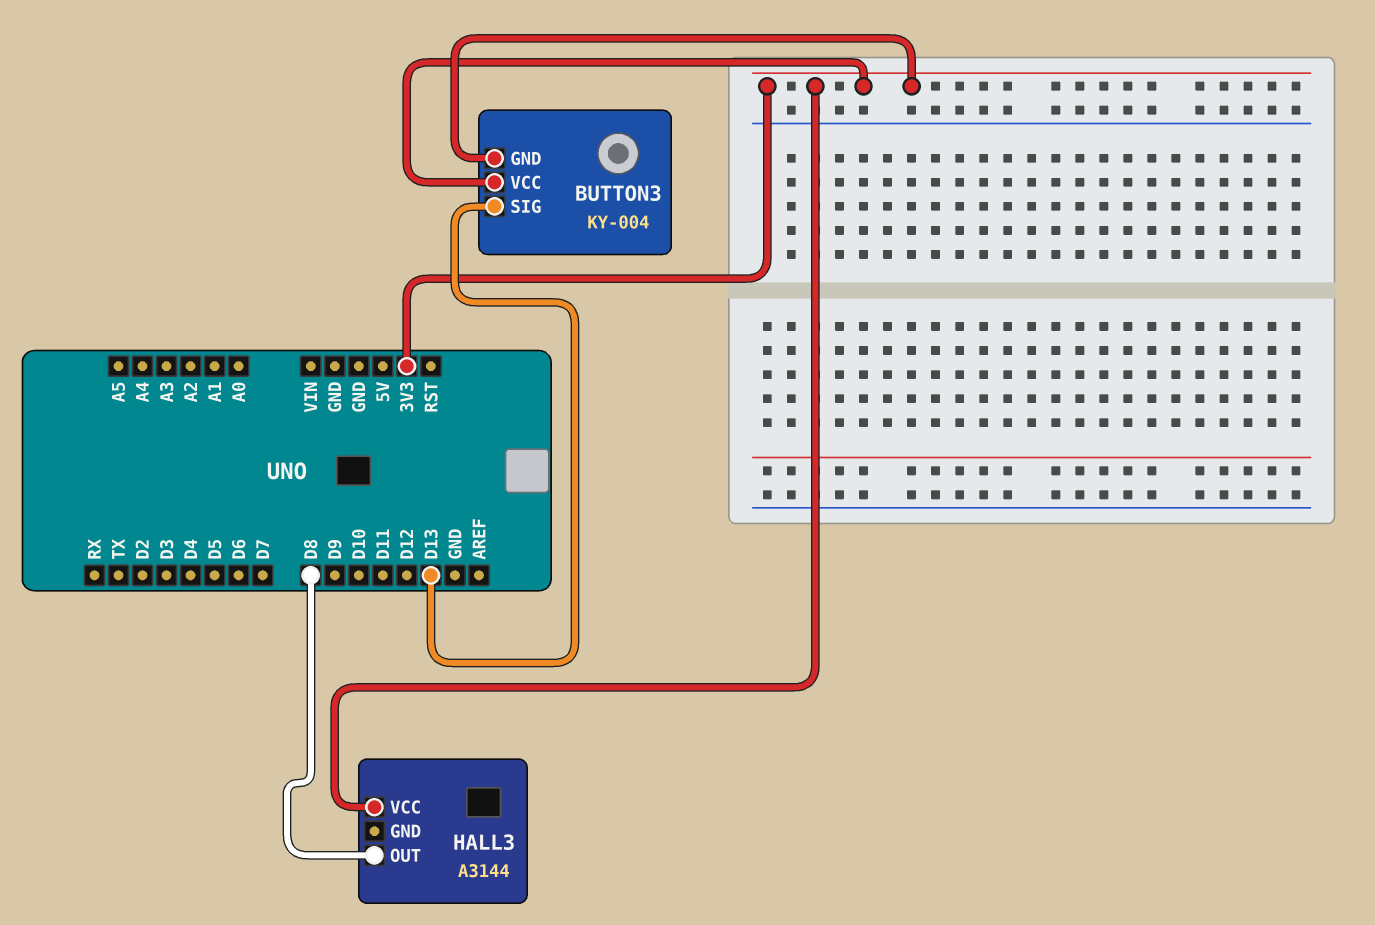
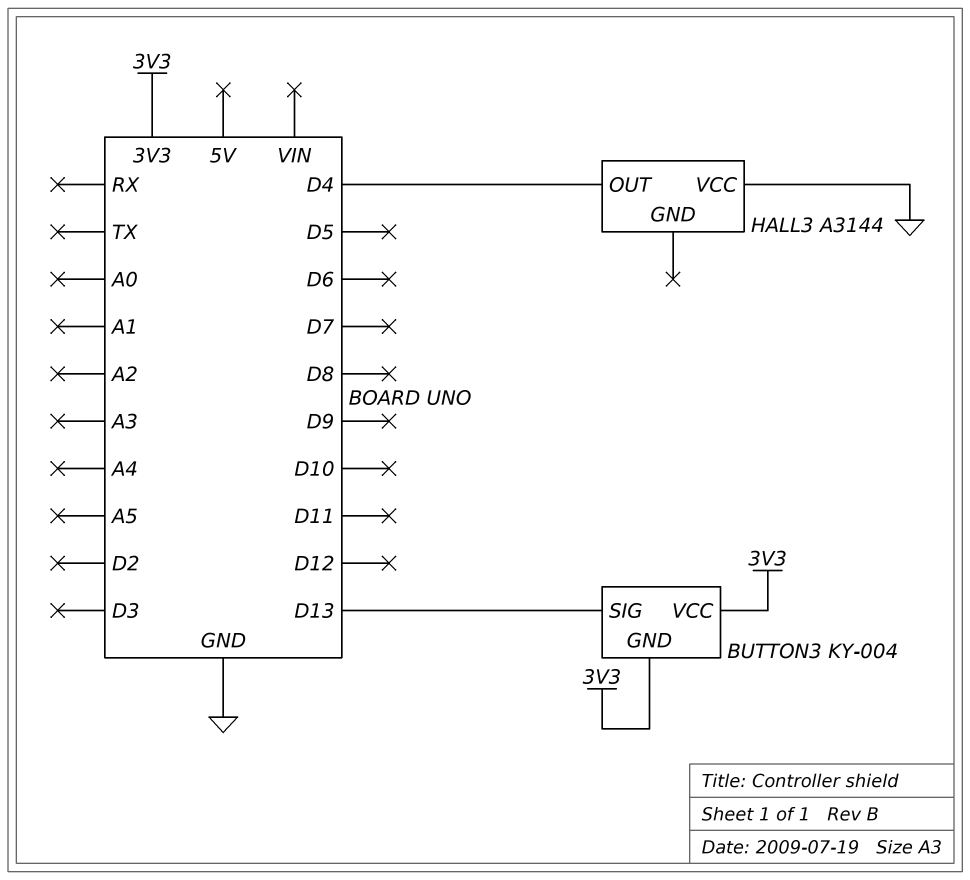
HALL3 pin OUT: D8 -> D4
HALL3 pin VCC: 3V3 -> GND

